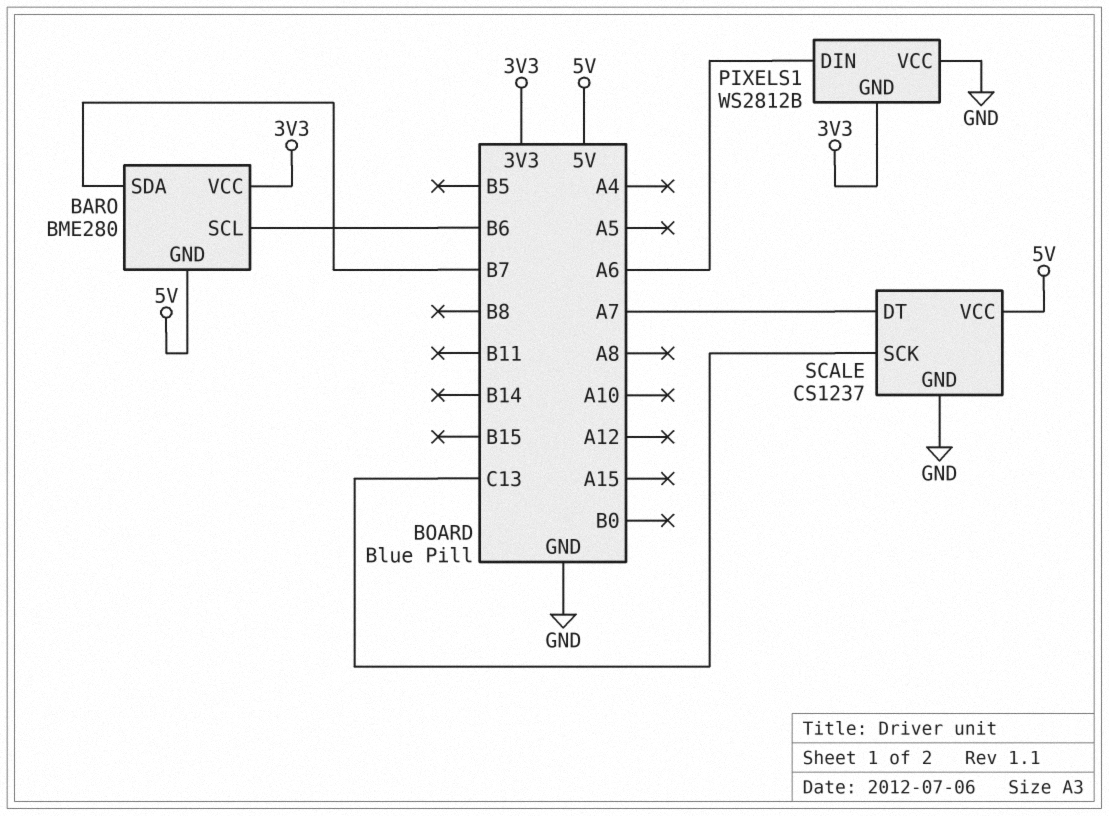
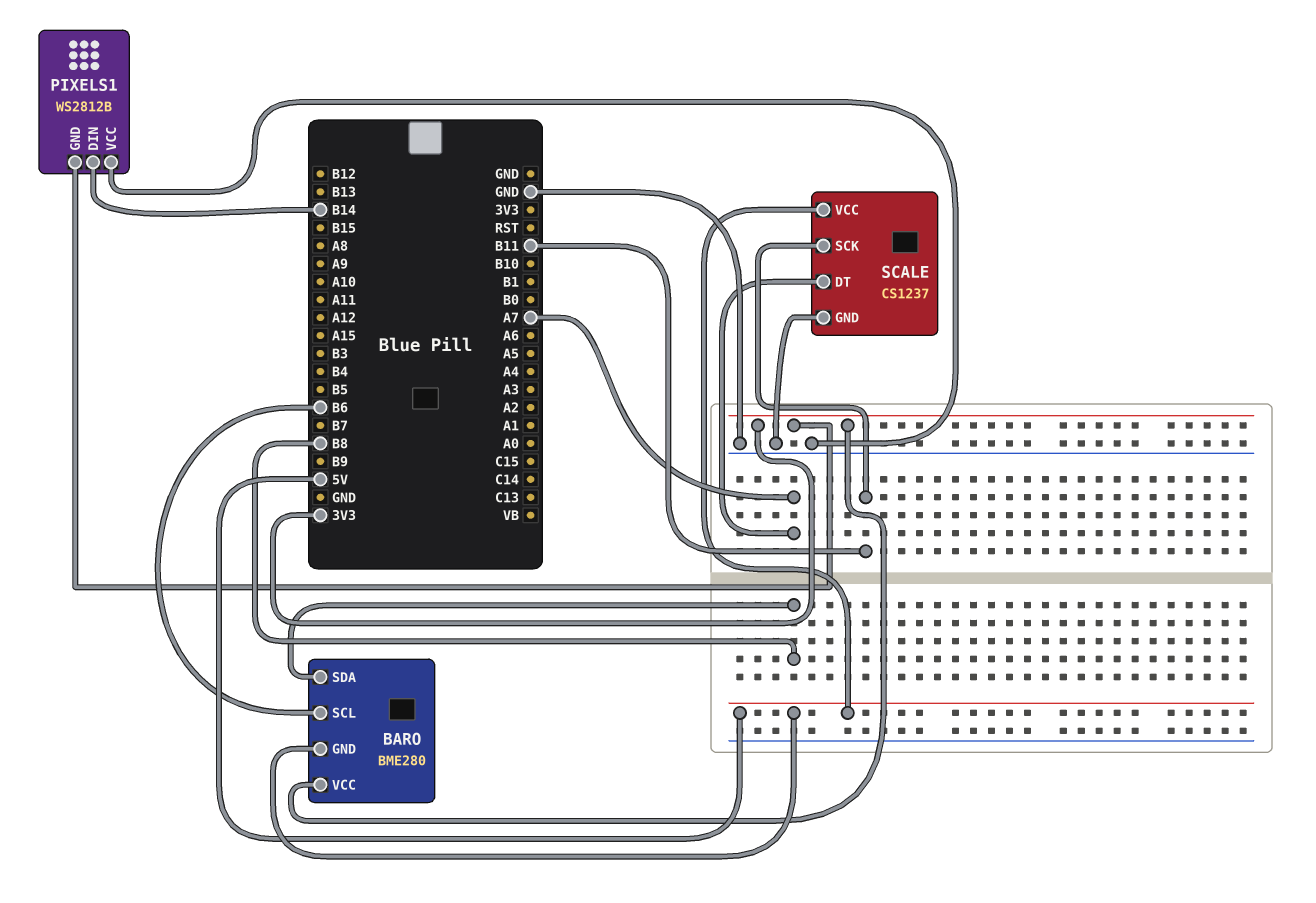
BARO pin SDA: B7 -> B8
PIXELS1 pin DIN: A6 -> B14
SCALE pin SCK: C13 -> B11

